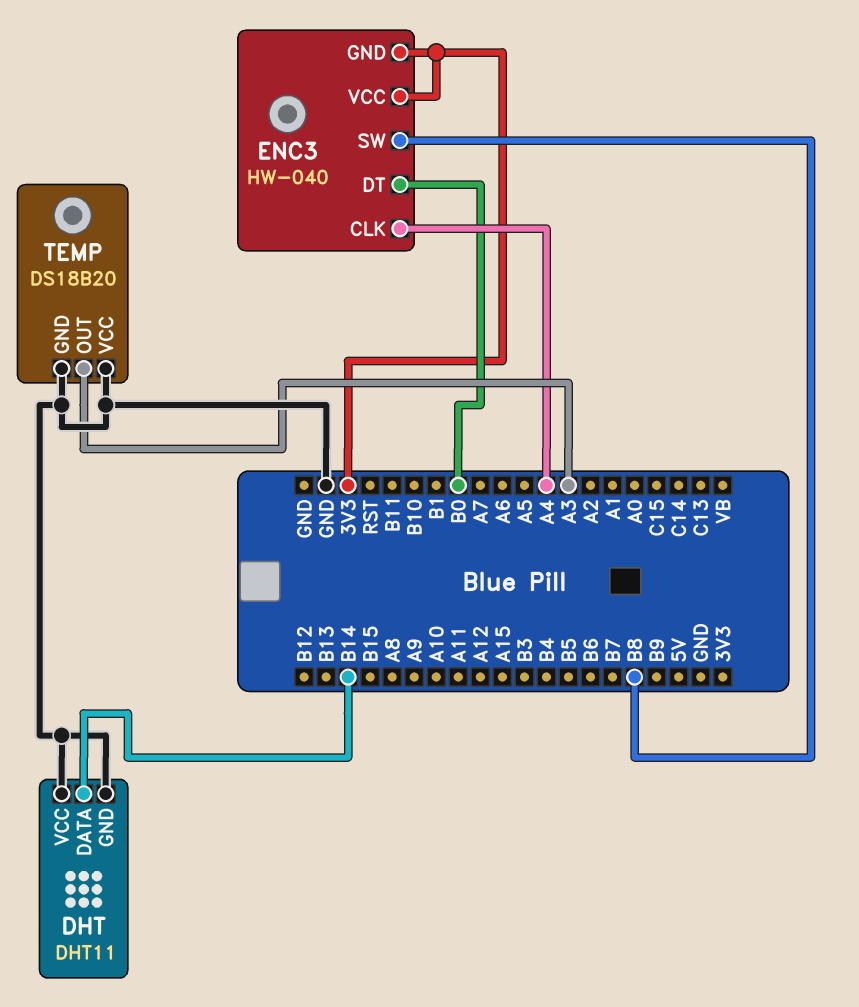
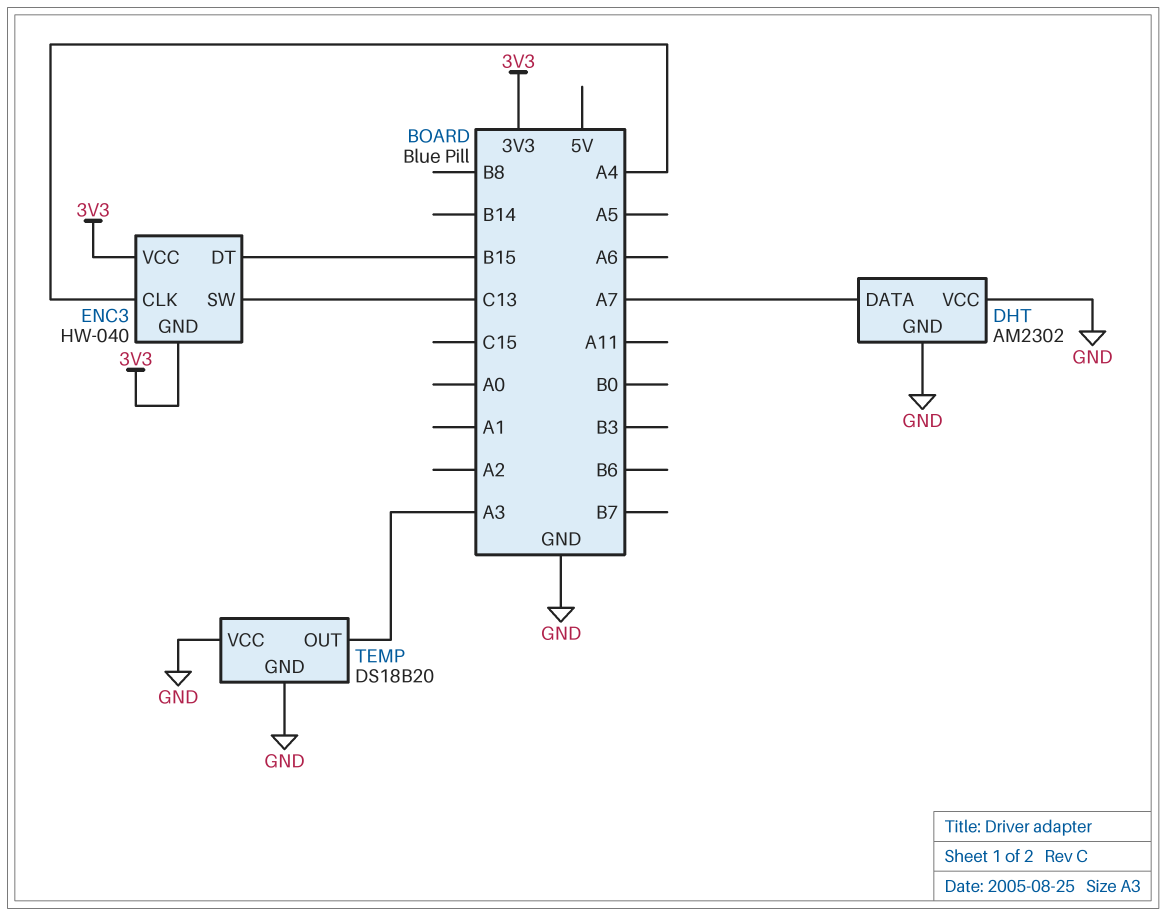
DHT: DHT11 -> AM2302
DHT pin DATA: B14 -> A7
ENC3 pin DT: B0 -> B15
ENC3 pin SW: B8 -> C13

